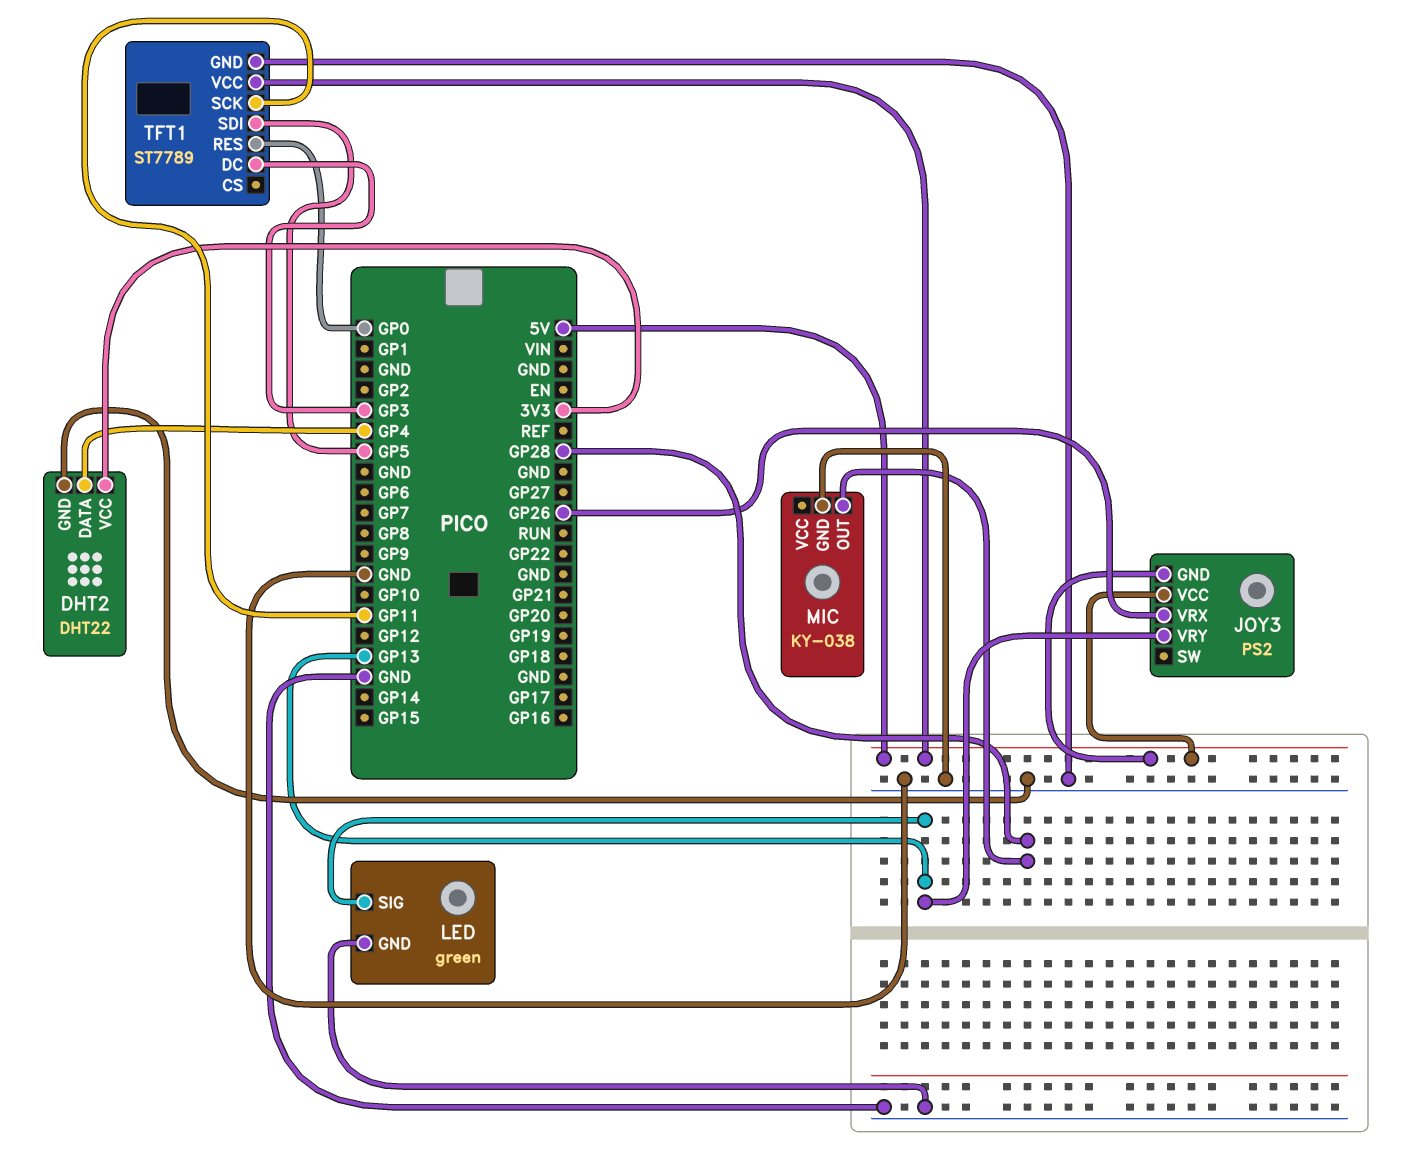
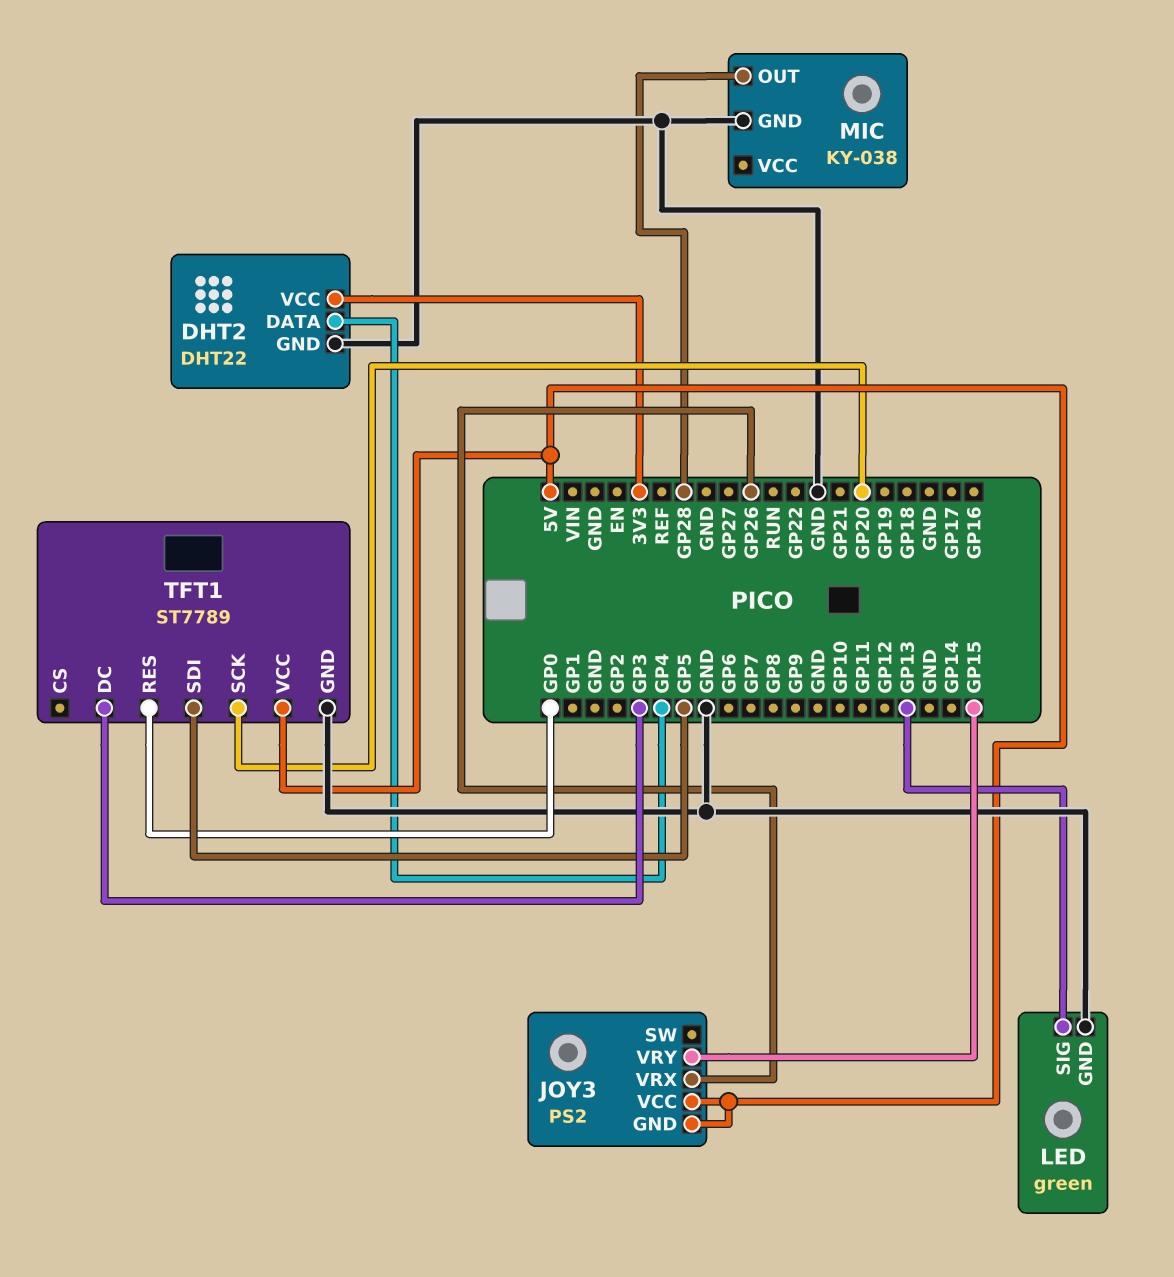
JOY3 pin VRY: GP13 -> GP15
TFT1 pin SCK: GP11 -> GP20

